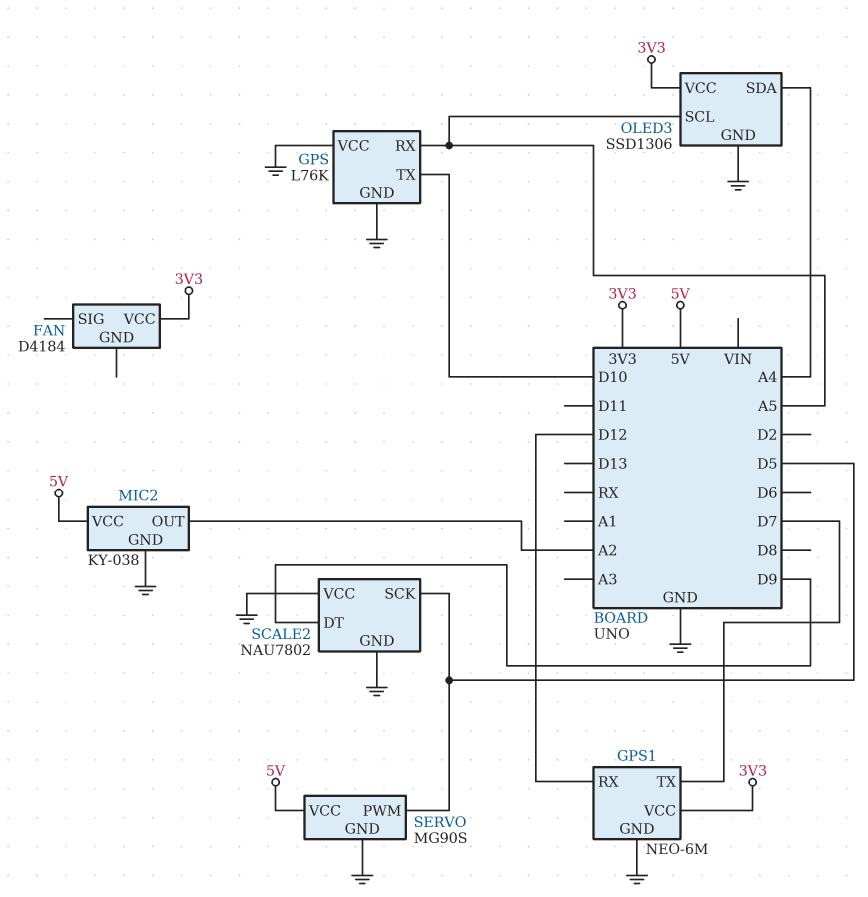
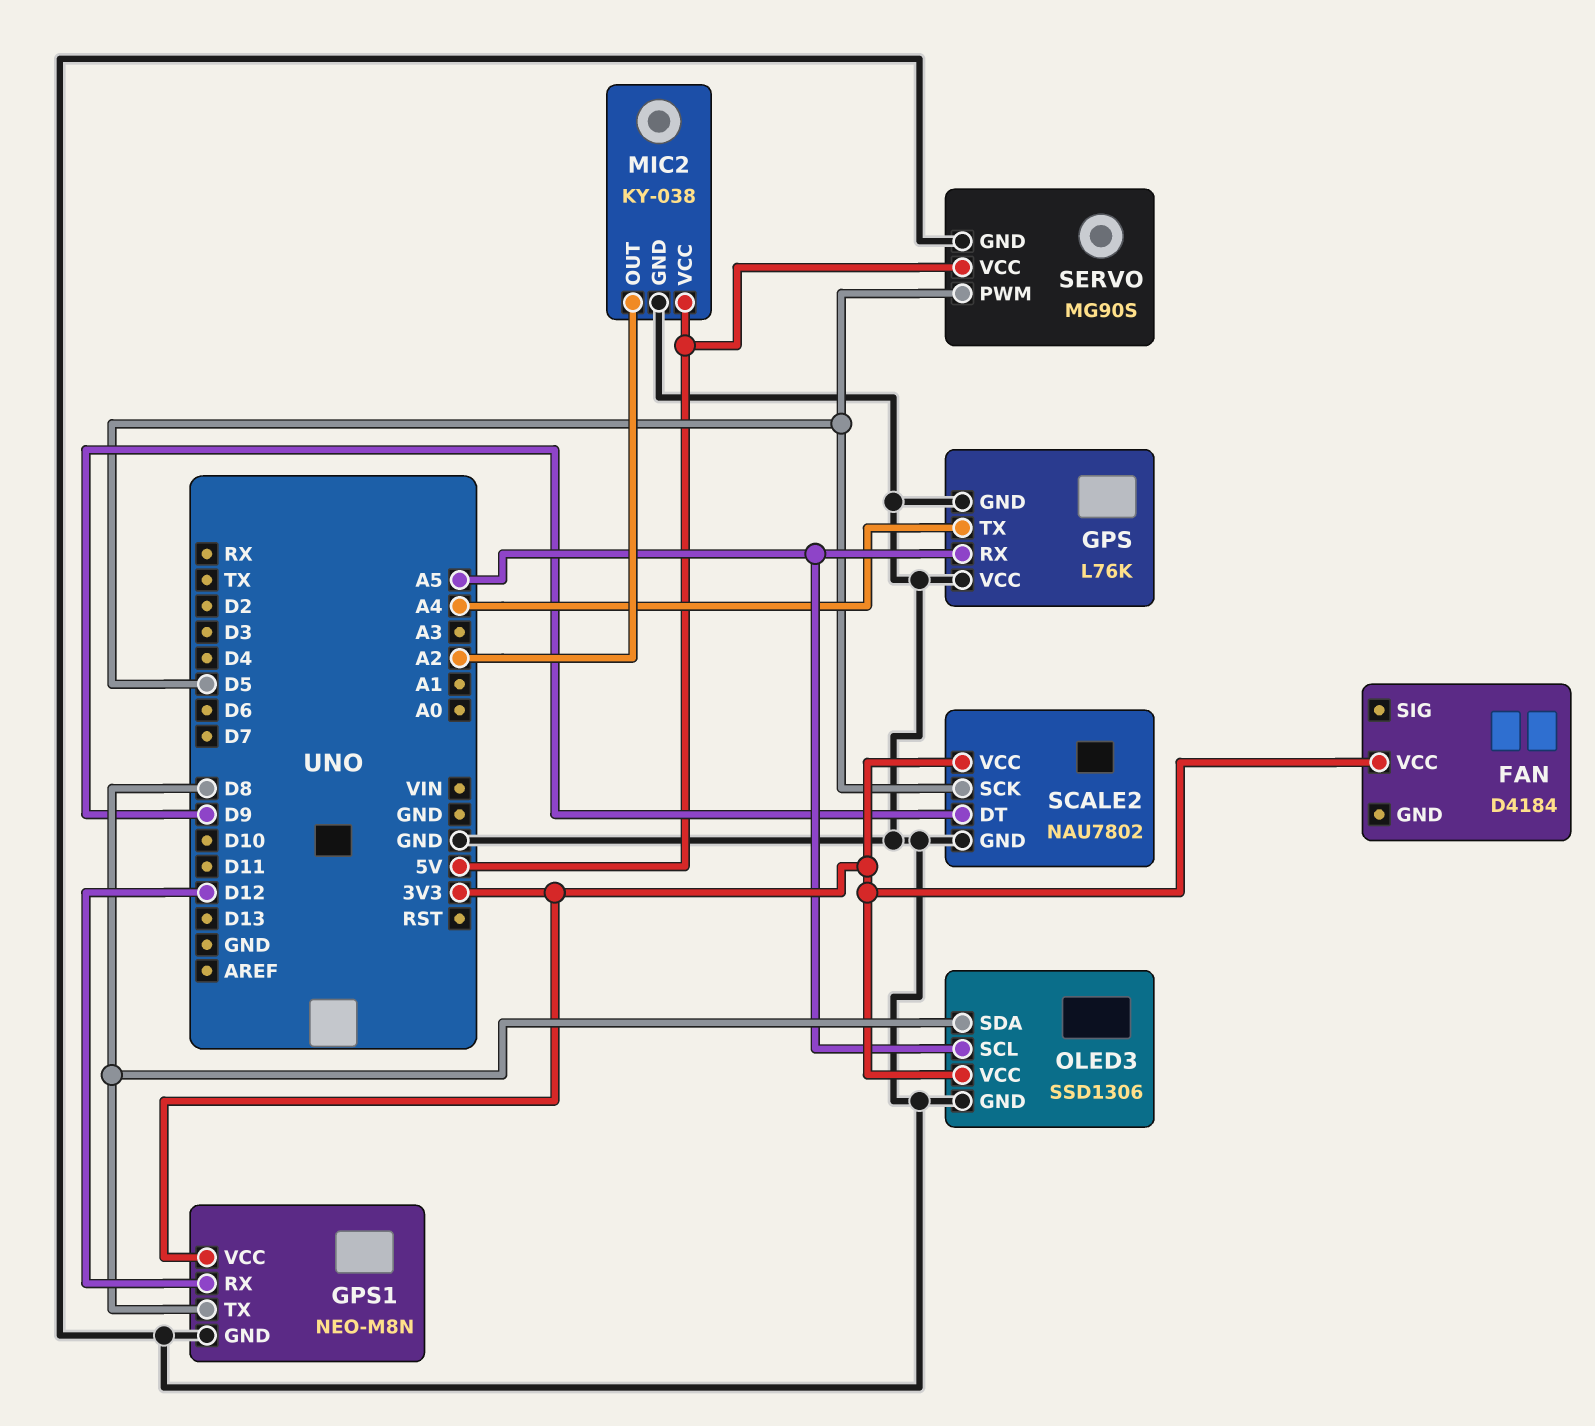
GPS pin TX: D10 -> A4
GPS1: NEO-6M -> NEO-M8N
GPS1 pin TX: D7 -> D8
OLED3 pin SDA: A4 -> D8
SCALE2 pin VCC: GND -> 3V3

